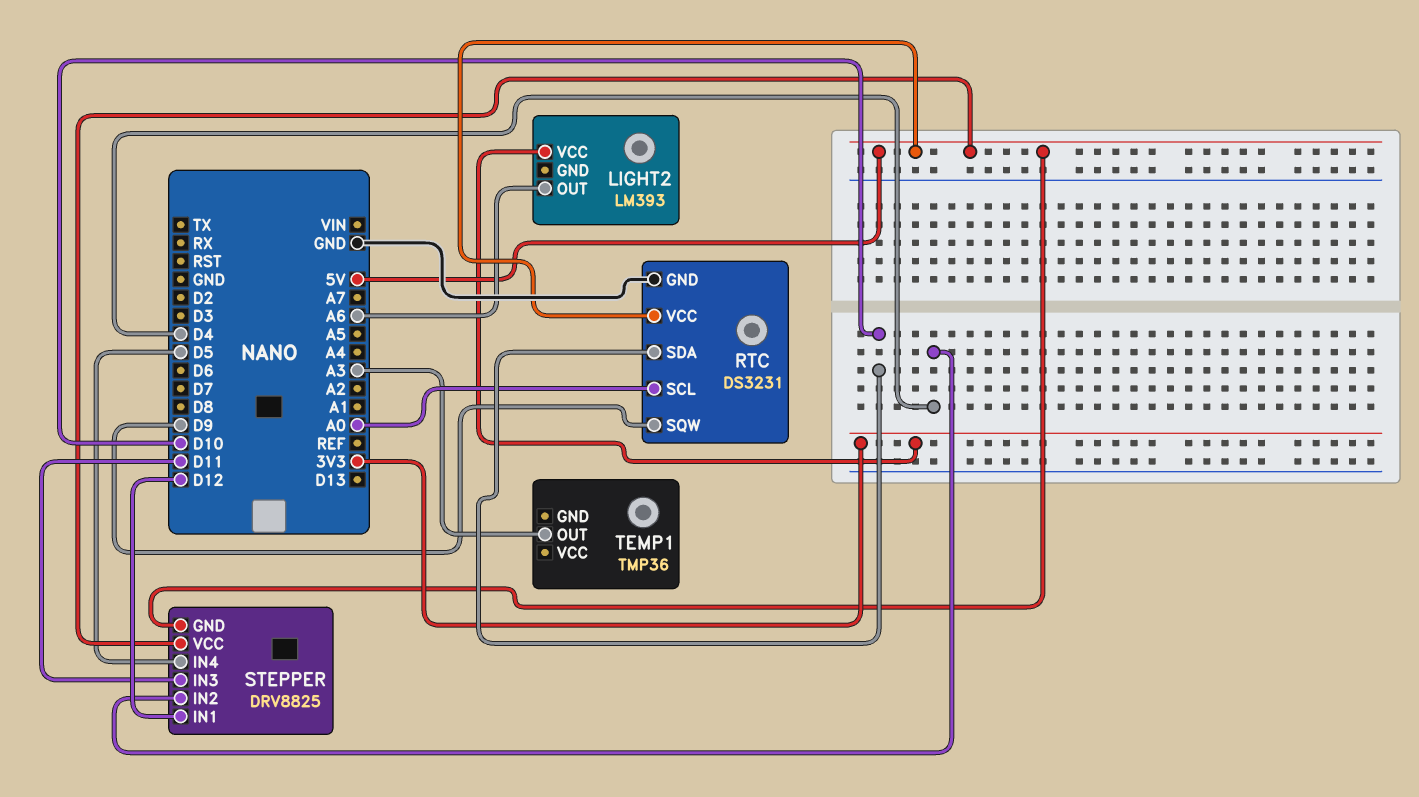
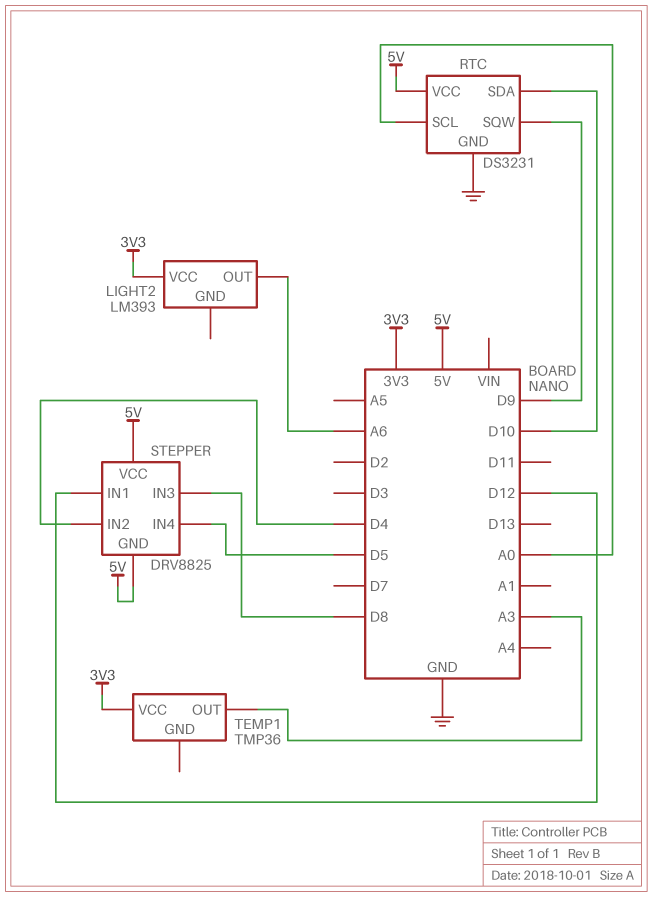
STEPPER pin IN3: D11 -> D8
TEMP1 pin VCC: none -> 3V3

